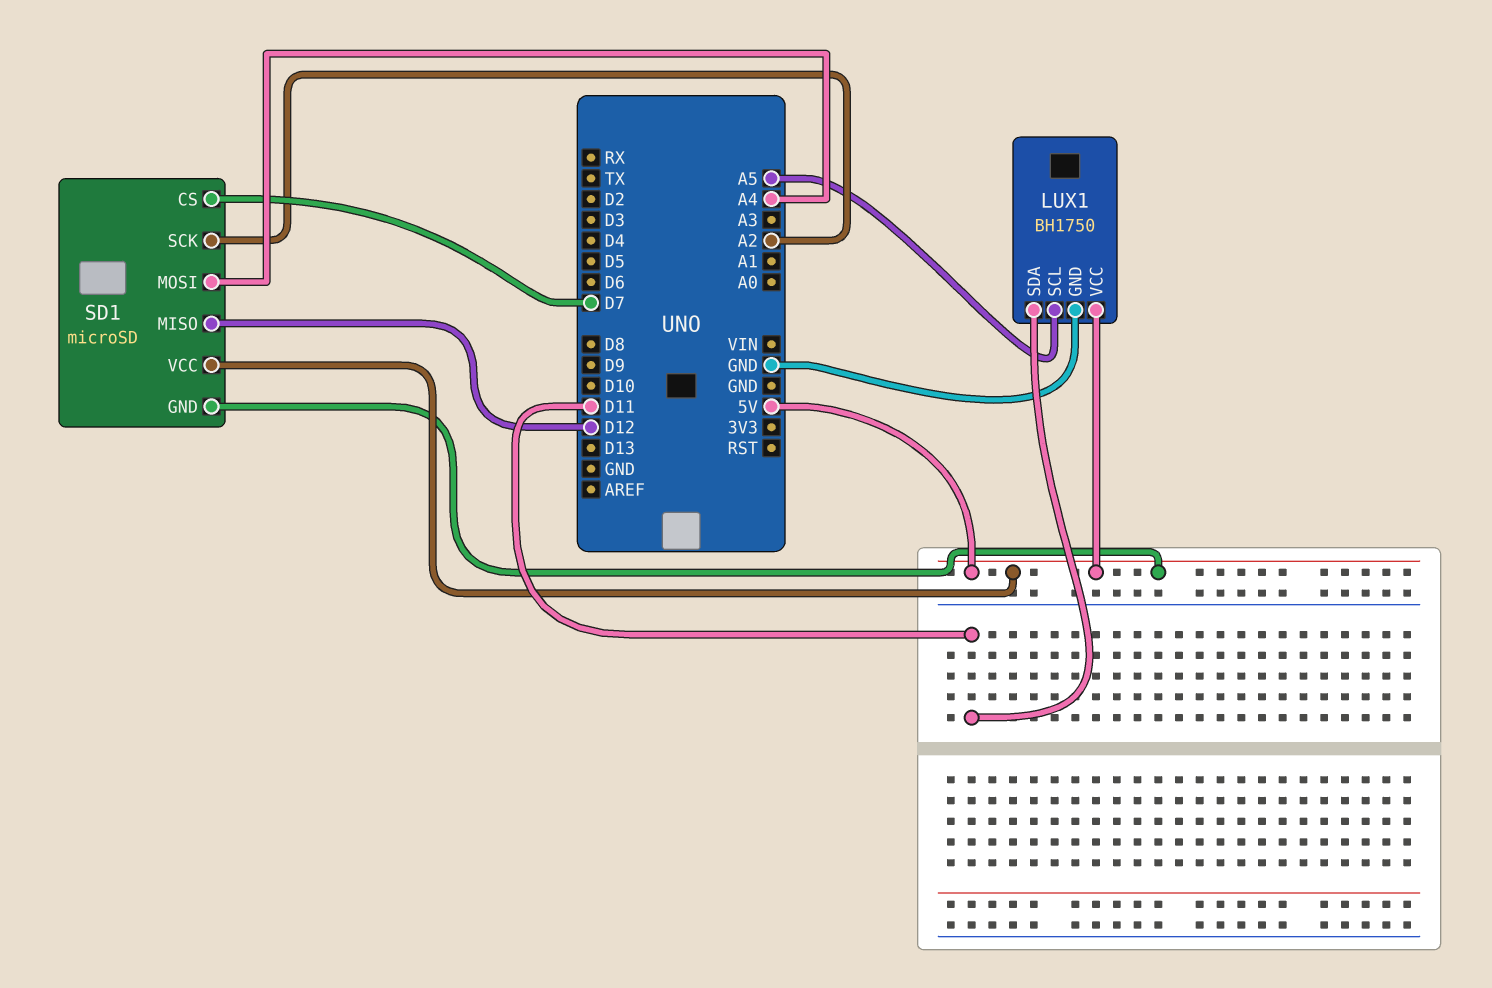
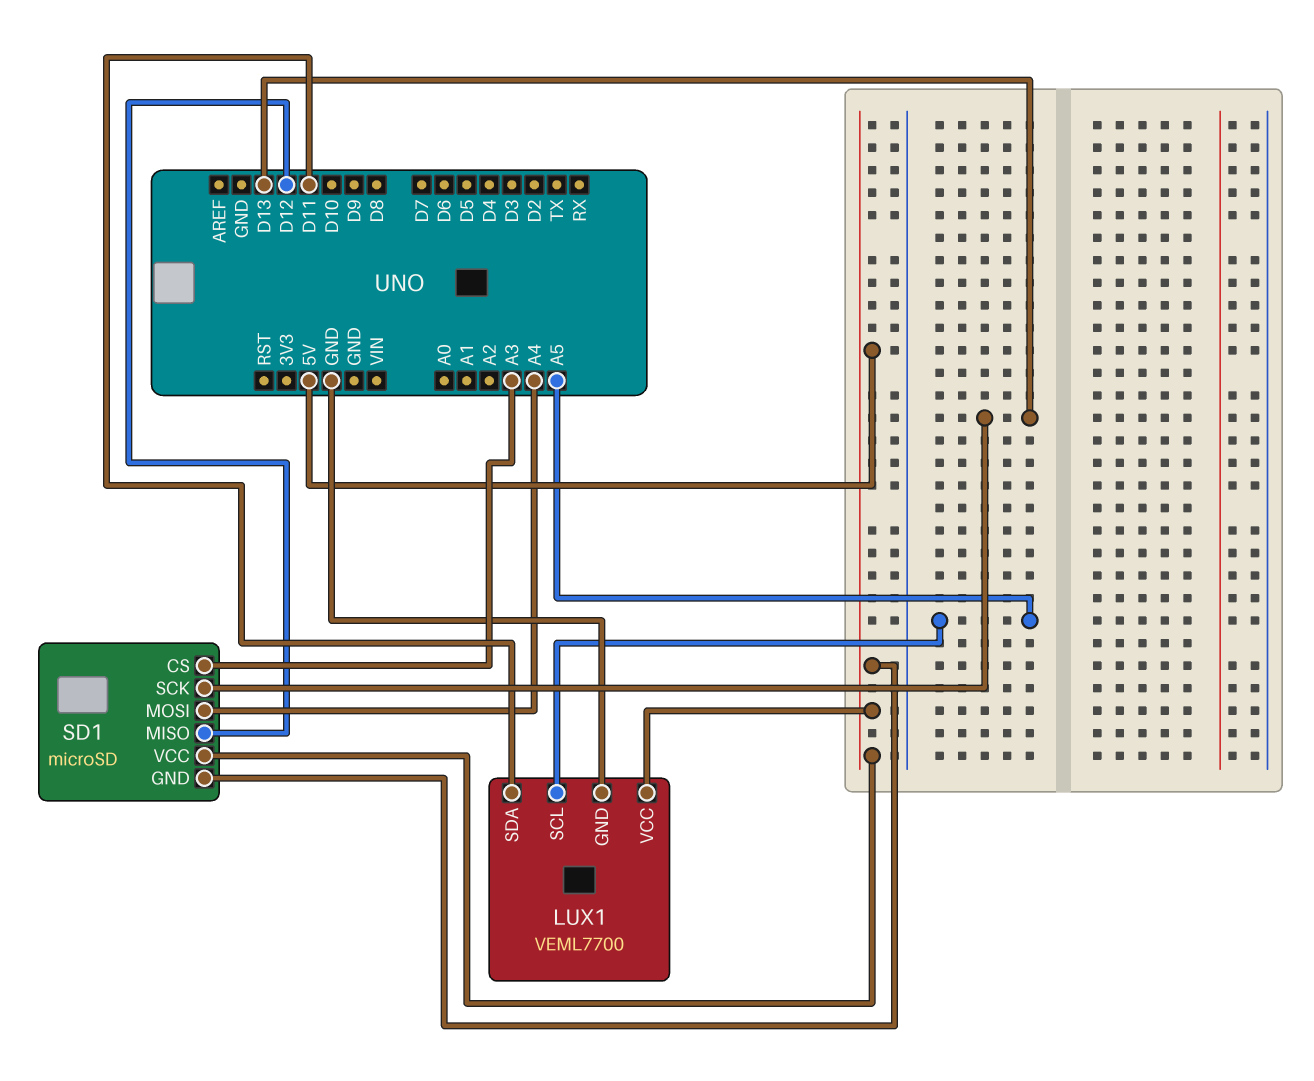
LUX1: BH1750 -> VEML7700
SD1 pin CS: D7 -> A3
SD1 pin SCK: A2 -> D13

